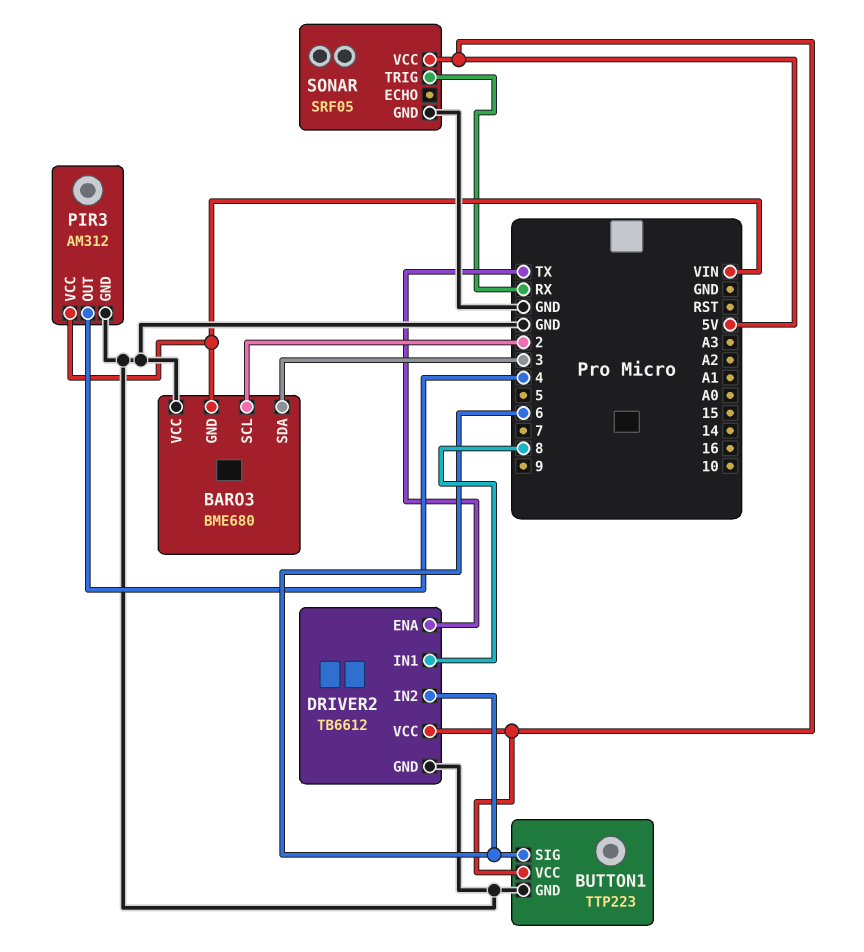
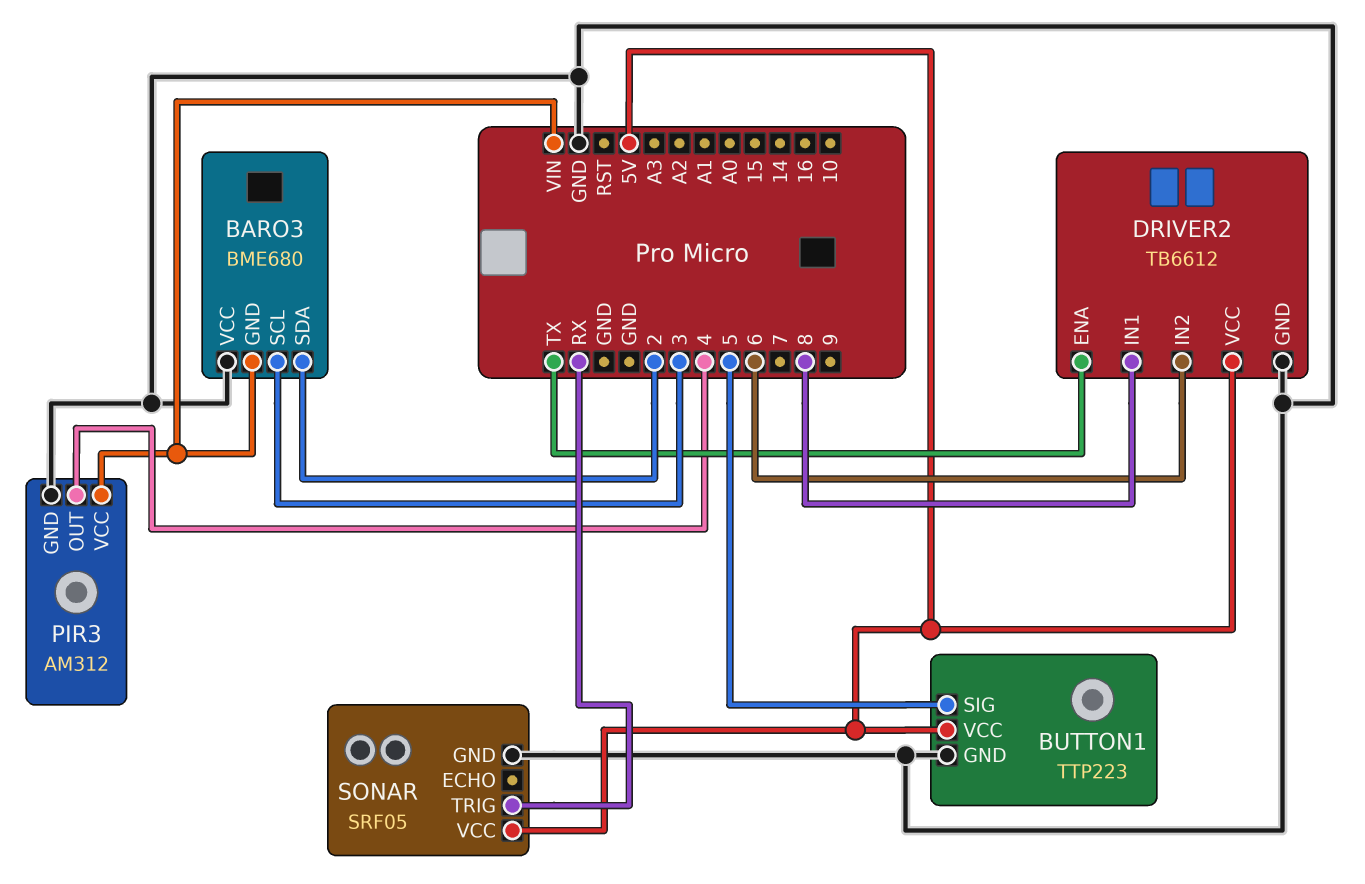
BARO3 pin SCL: 2 -> 3
BARO3 pin SDA: 3 -> 2
BUTTON1 pin SIG: 6 -> 5

